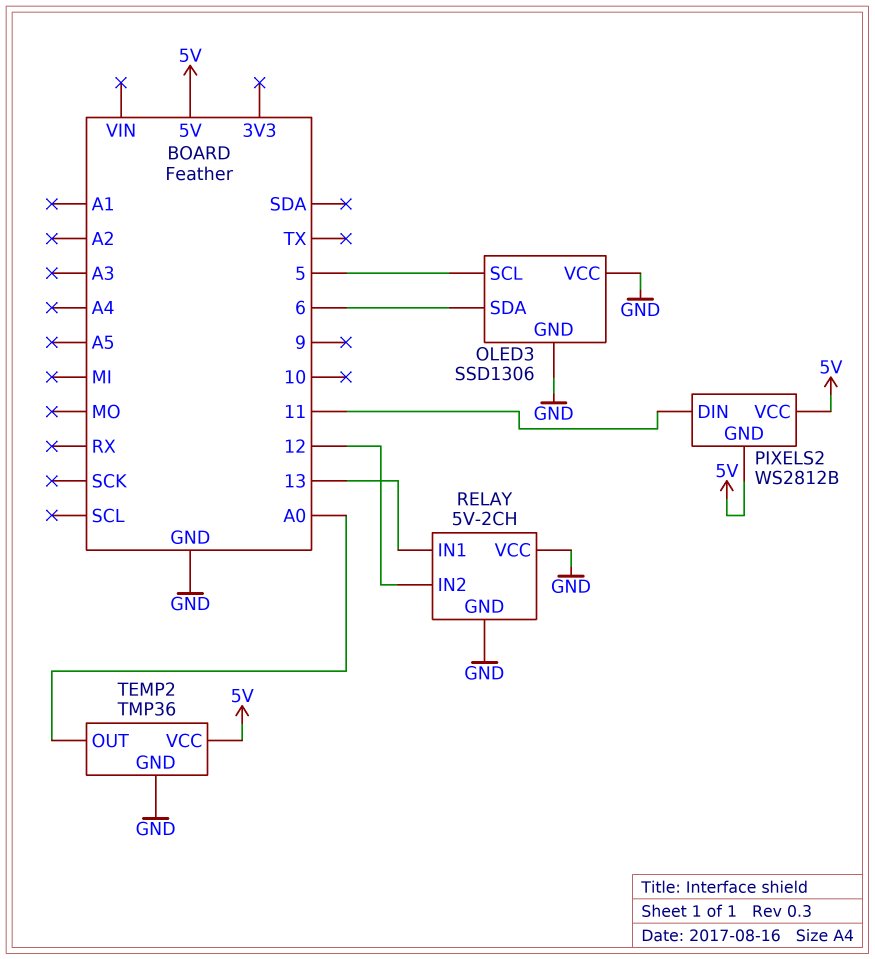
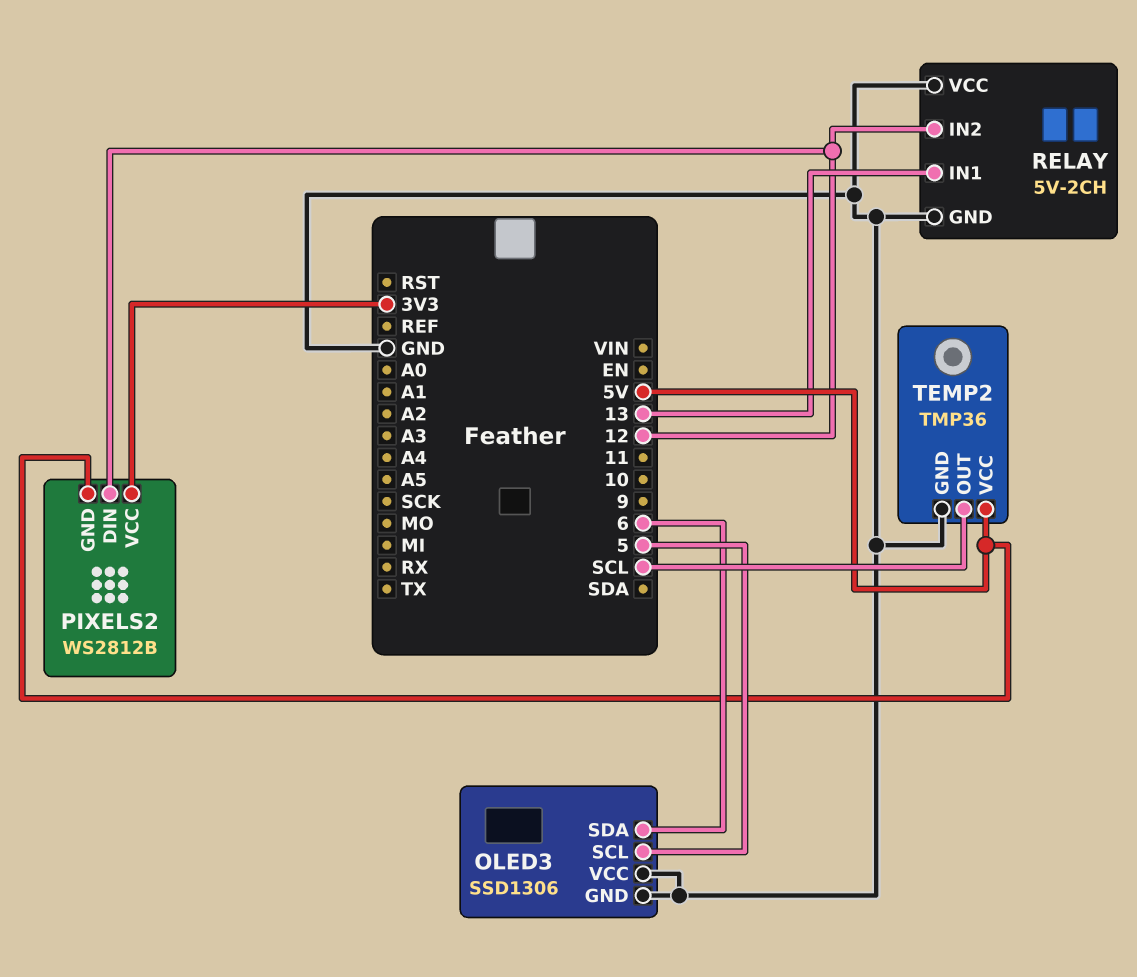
PIXELS2 pin DIN: 11 -> 12
PIXELS2 pin VCC: 5V -> 3V3
TEMP2 pin OUT: A0 -> SCL

